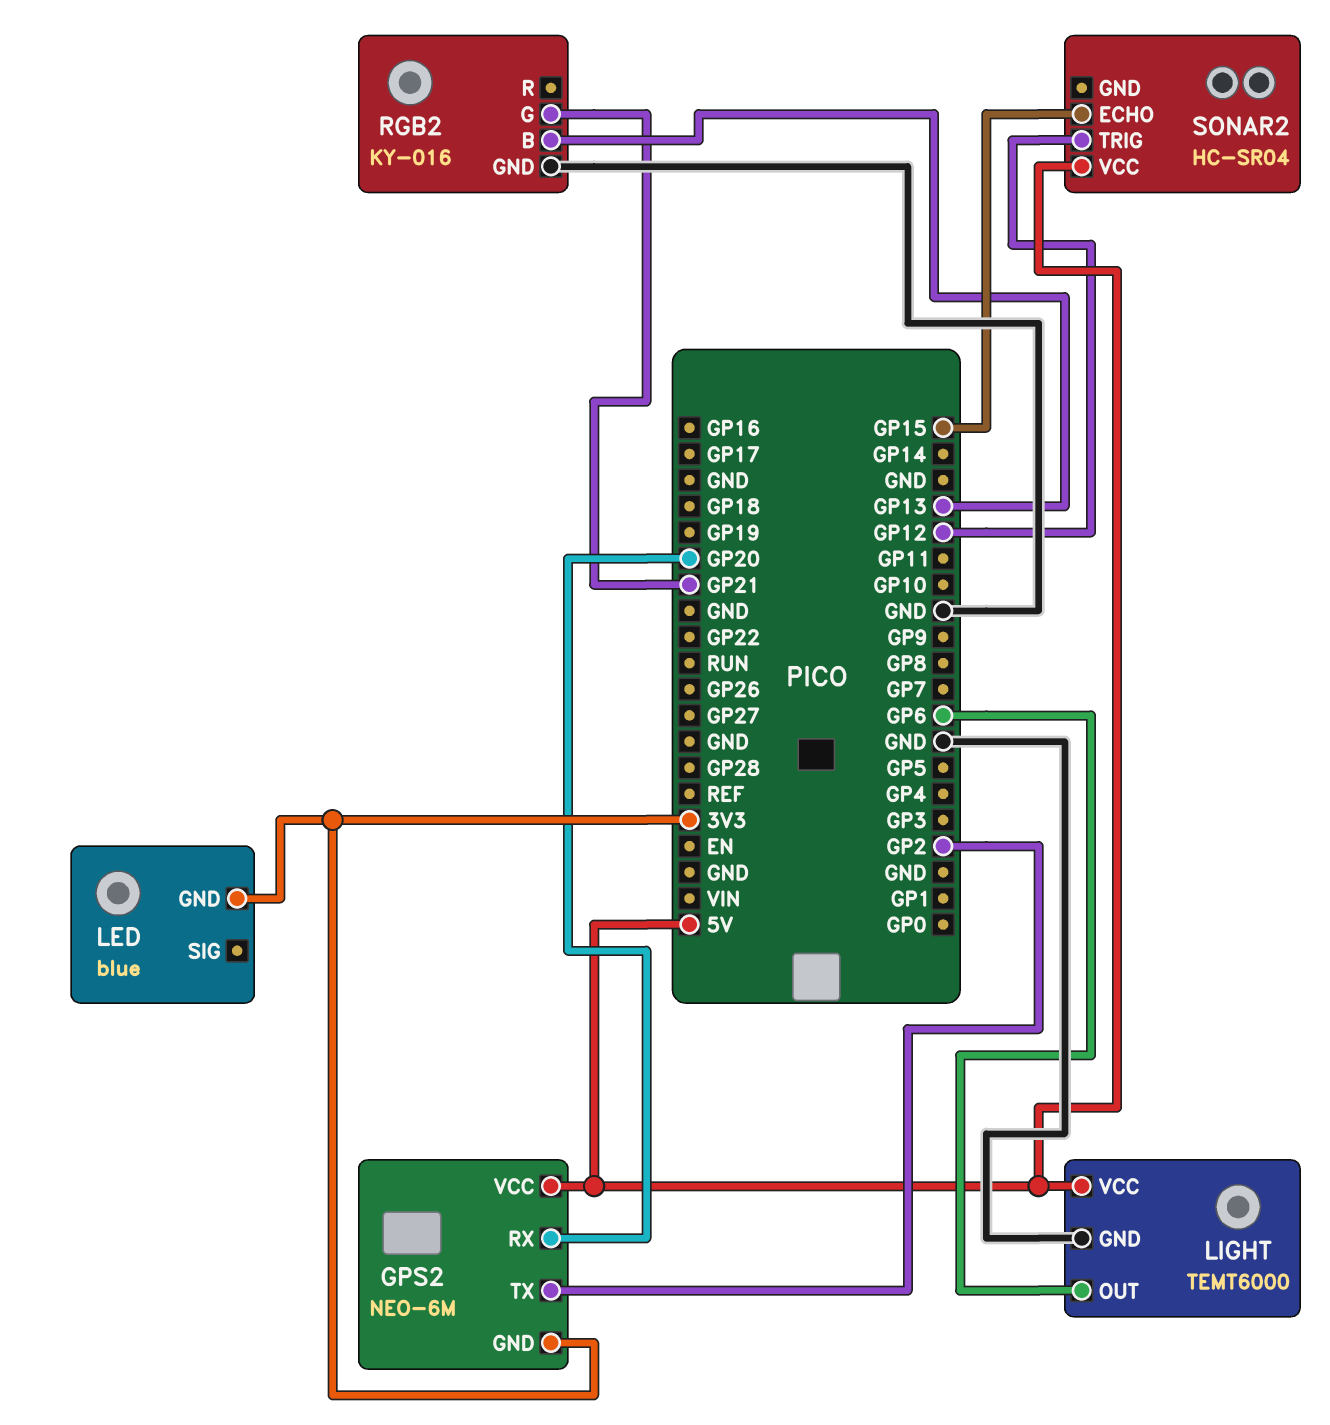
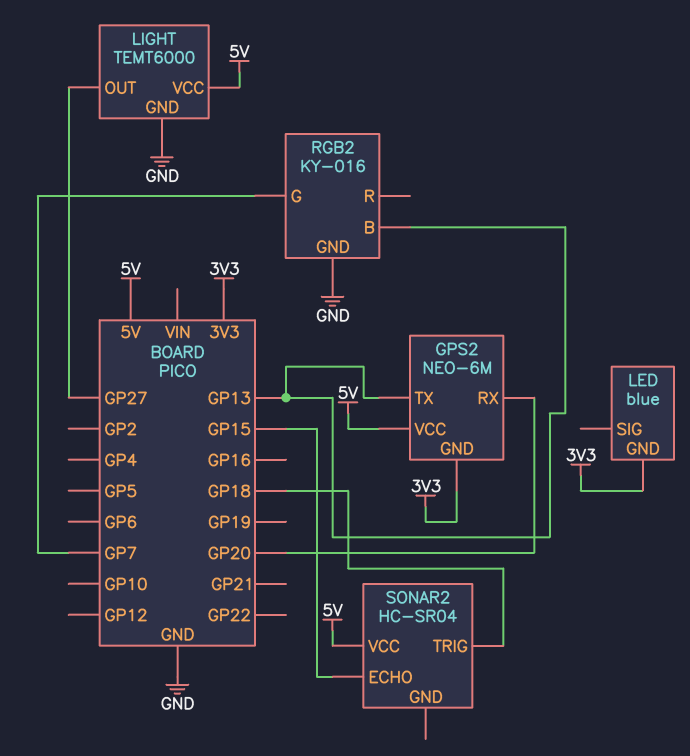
GPS2 pin TX: GP2 -> GP13
LIGHT pin OUT: GP6 -> GP27
RGB2 pin G: GP21 -> GP7
SONAR2 pin TRIG: GP12 -> GP18

